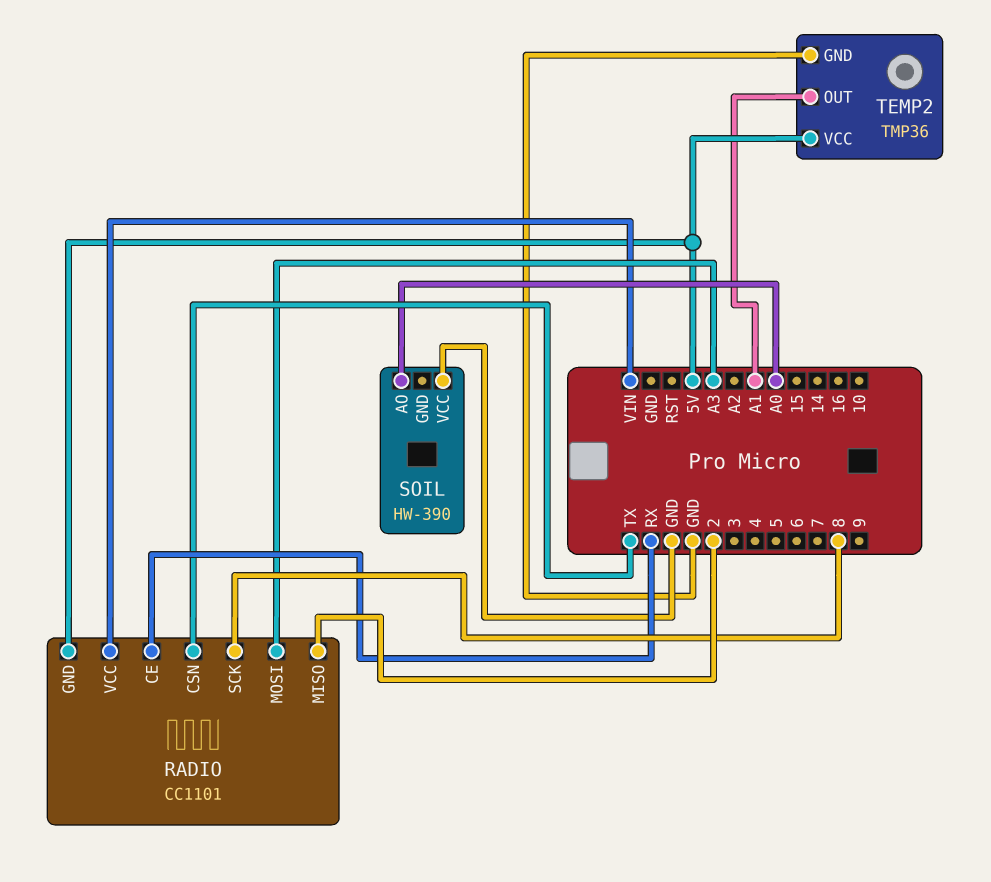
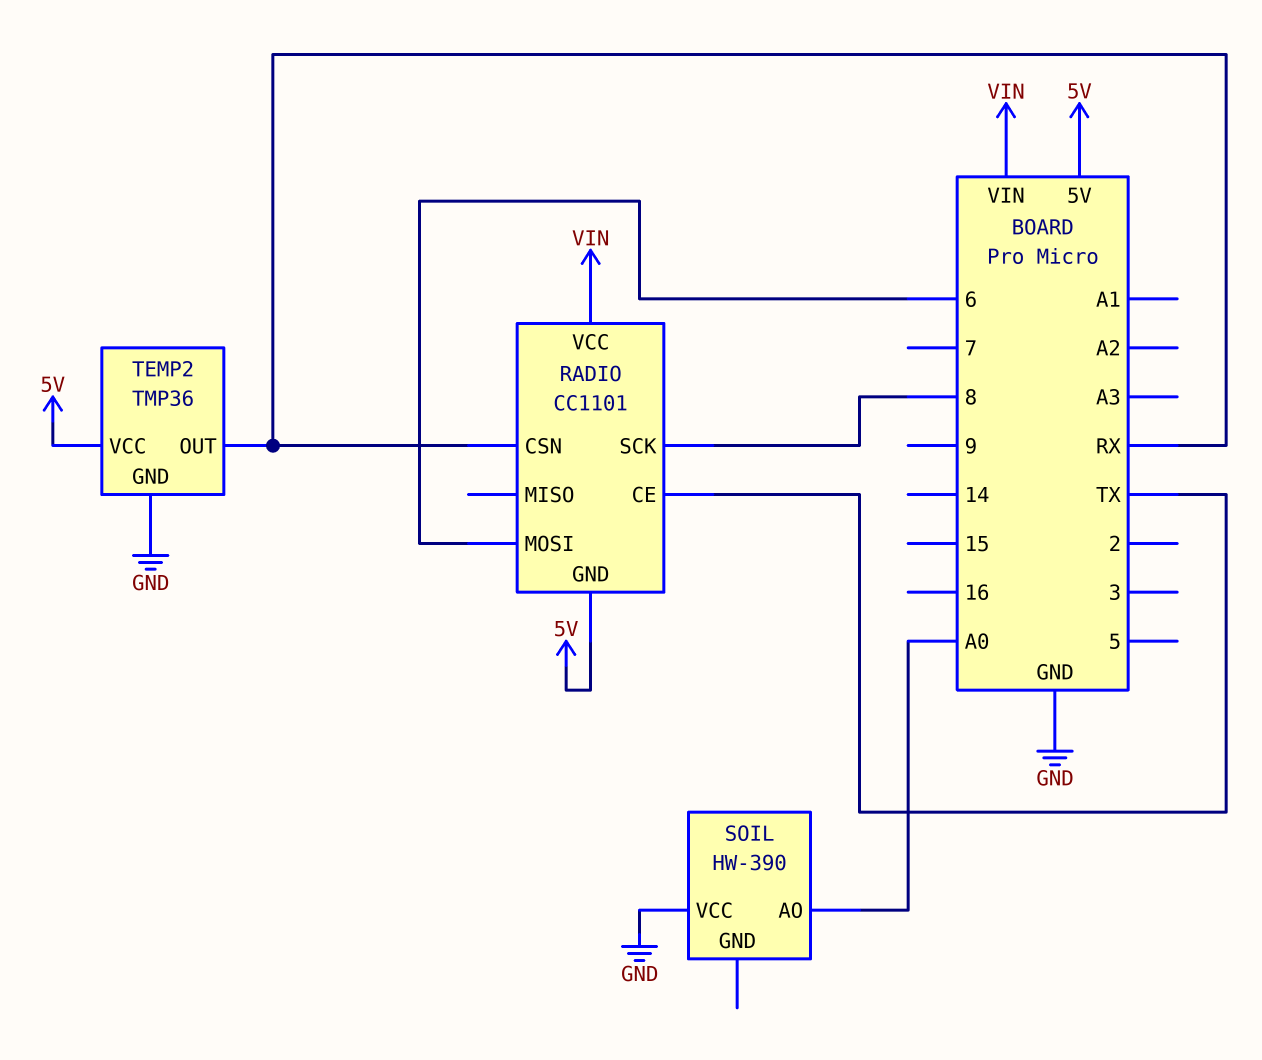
RADIO pin CE: RX -> TX
RADIO pin CSN: TX -> RX
RADIO pin MISO: 2 -> none
RADIO pin MOSI: A3 -> 6
TEMP2 pin OUT: A1 -> RX

